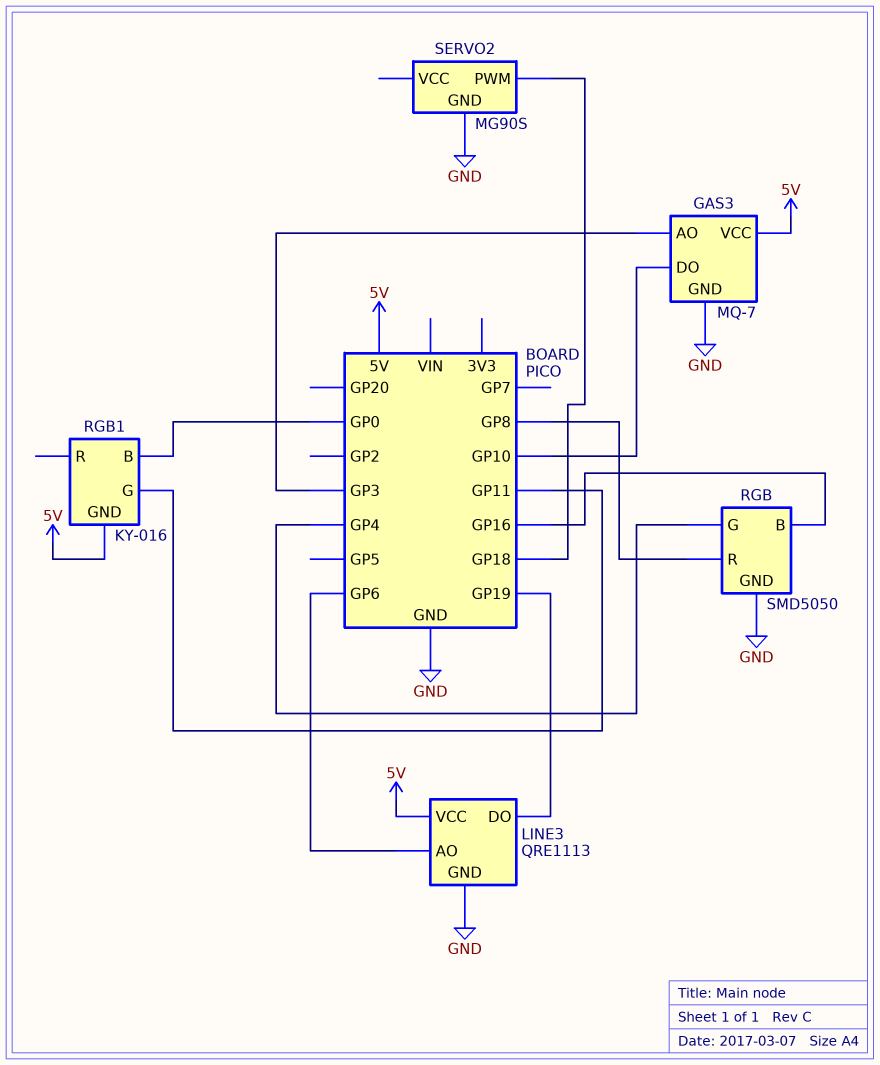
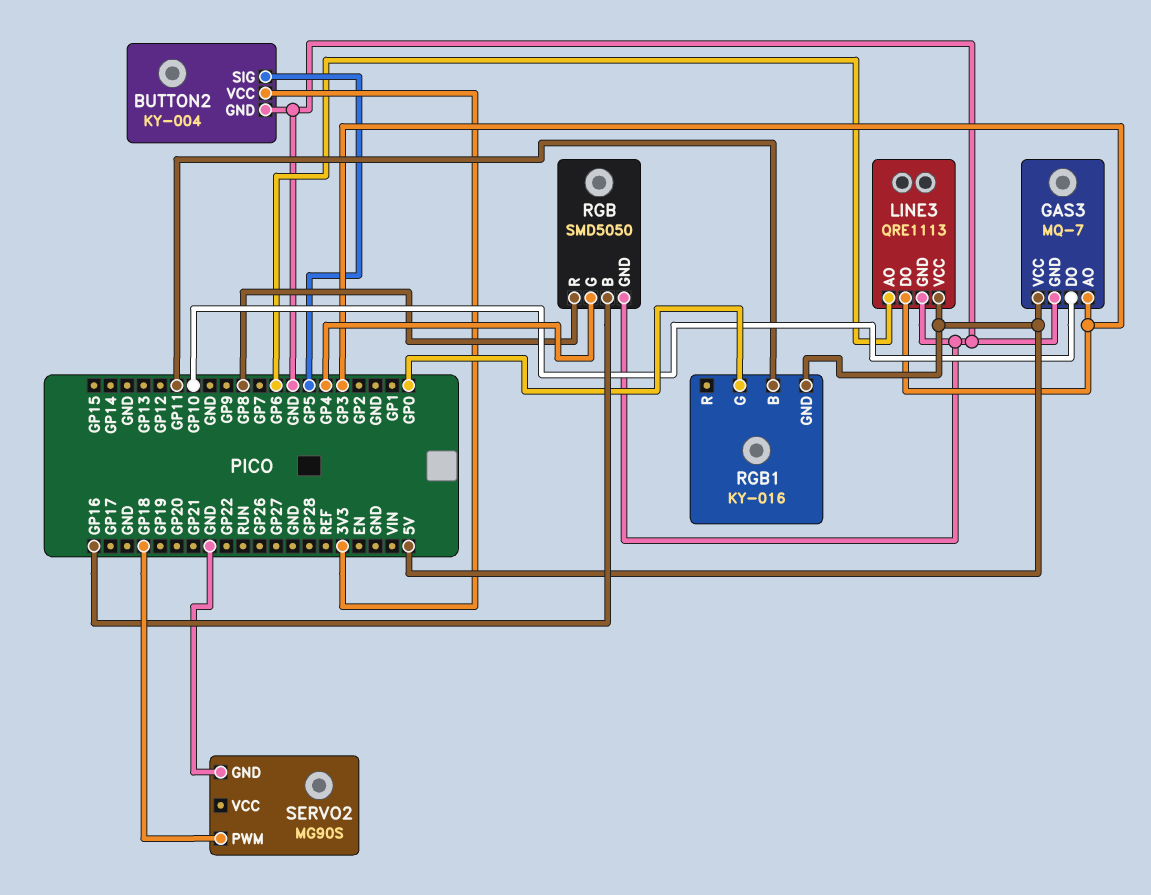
BUTTON2: none -> KY-004
BUTTON2 pin GND: none -> GND
BUTTON2 pin SIG: none -> GP5
BUTTON2 pin VCC: none -> 3V3
LINE3 pin DO: GP19 -> GP3
RGB1 pin B: GP0 -> GP11
RGB1 pin G: GP11 -> GP0

